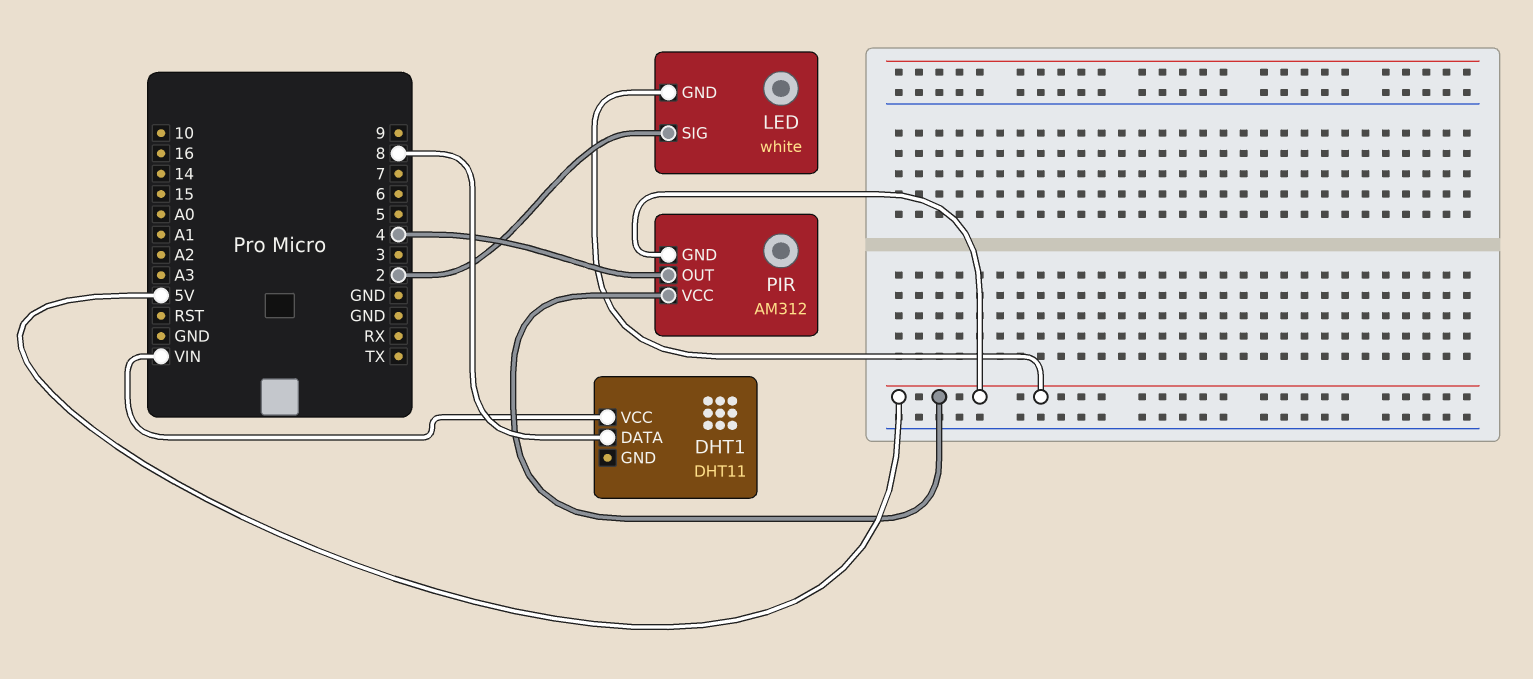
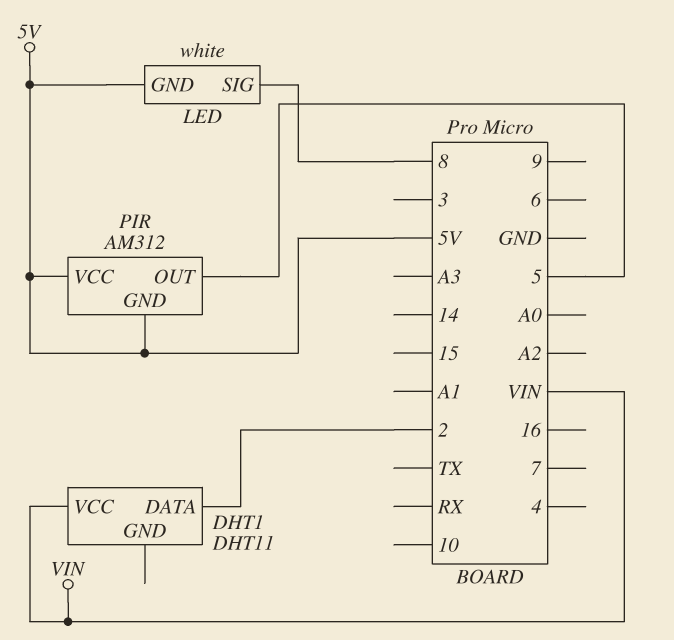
DHT1 pin DATA: 8 -> 2
LED pin SIG: 2 -> 8
PIR pin OUT: 4 -> 5

